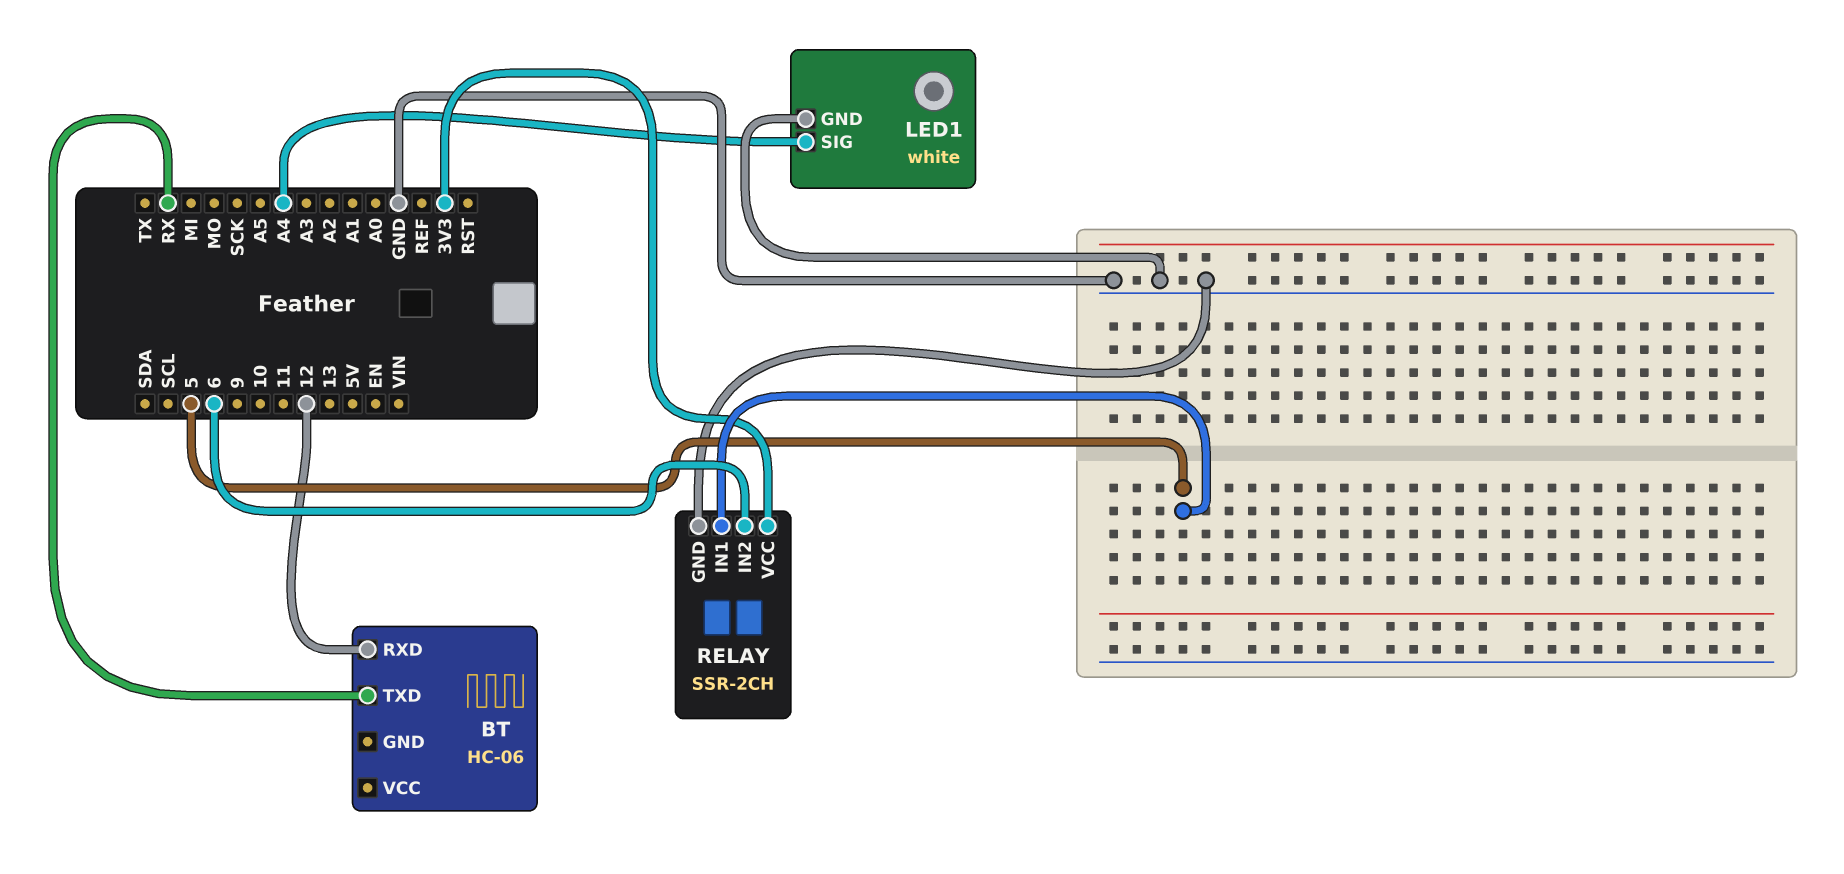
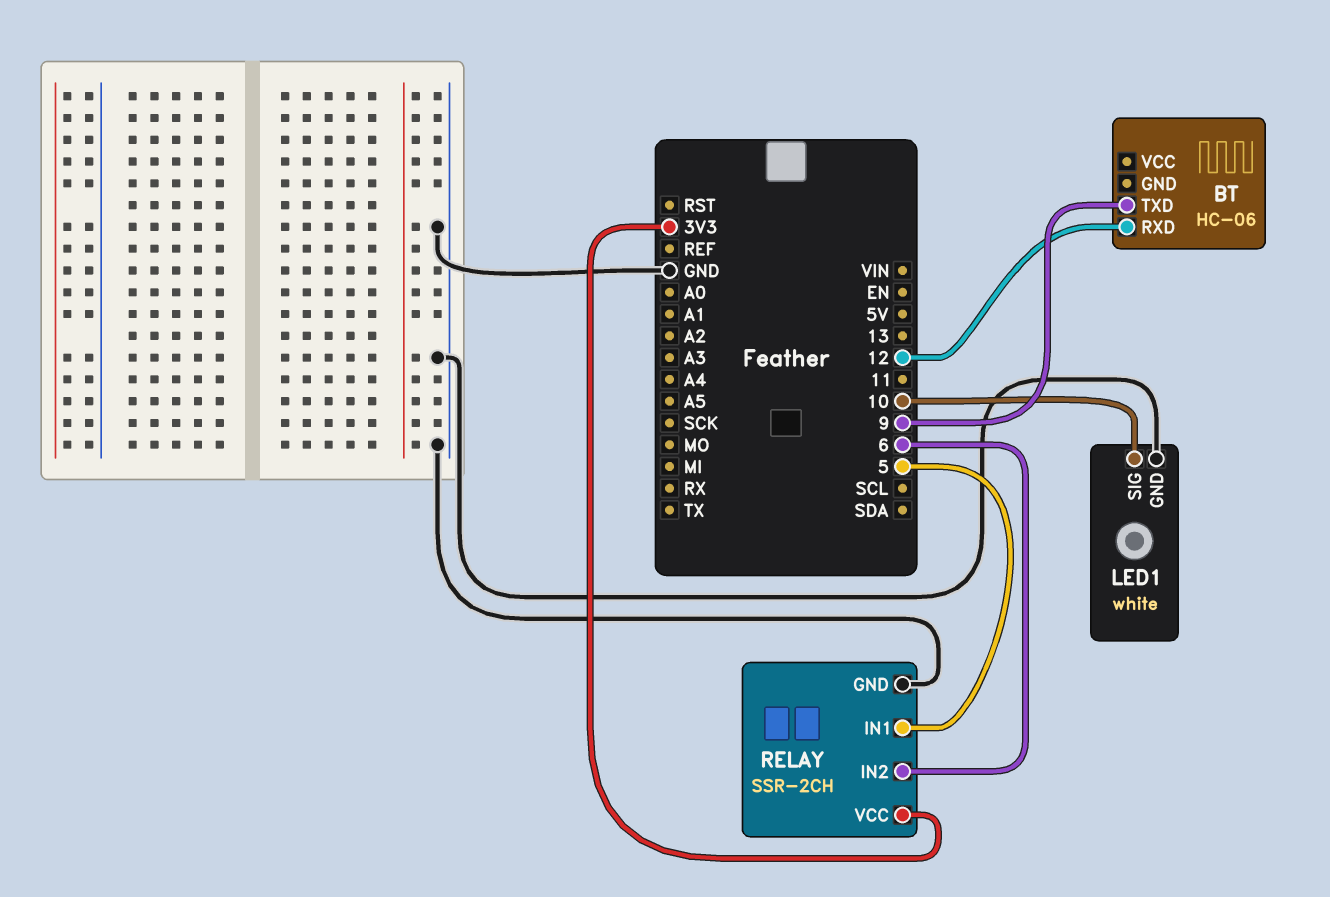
BT pin TXD: RX -> 9
LED1 pin SIG: A4 -> 10

